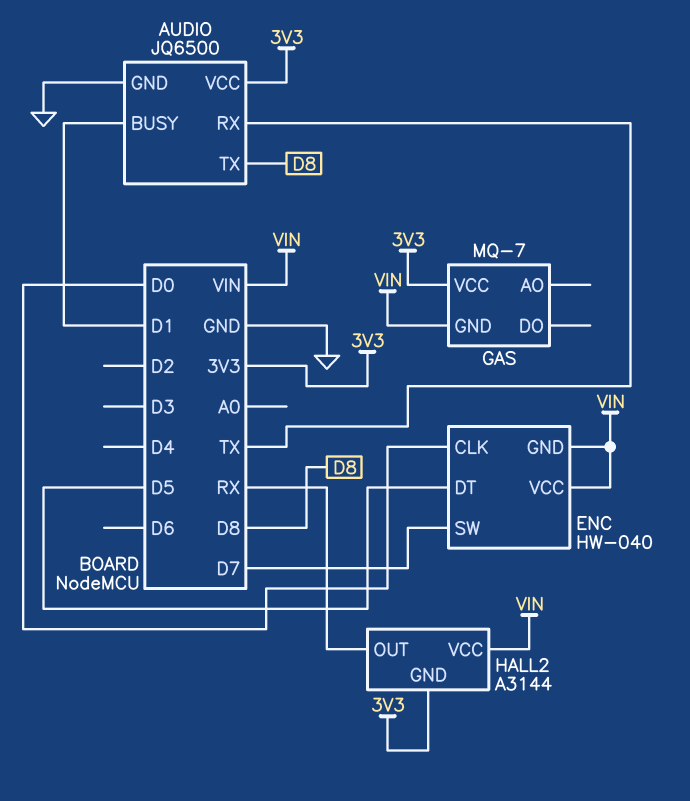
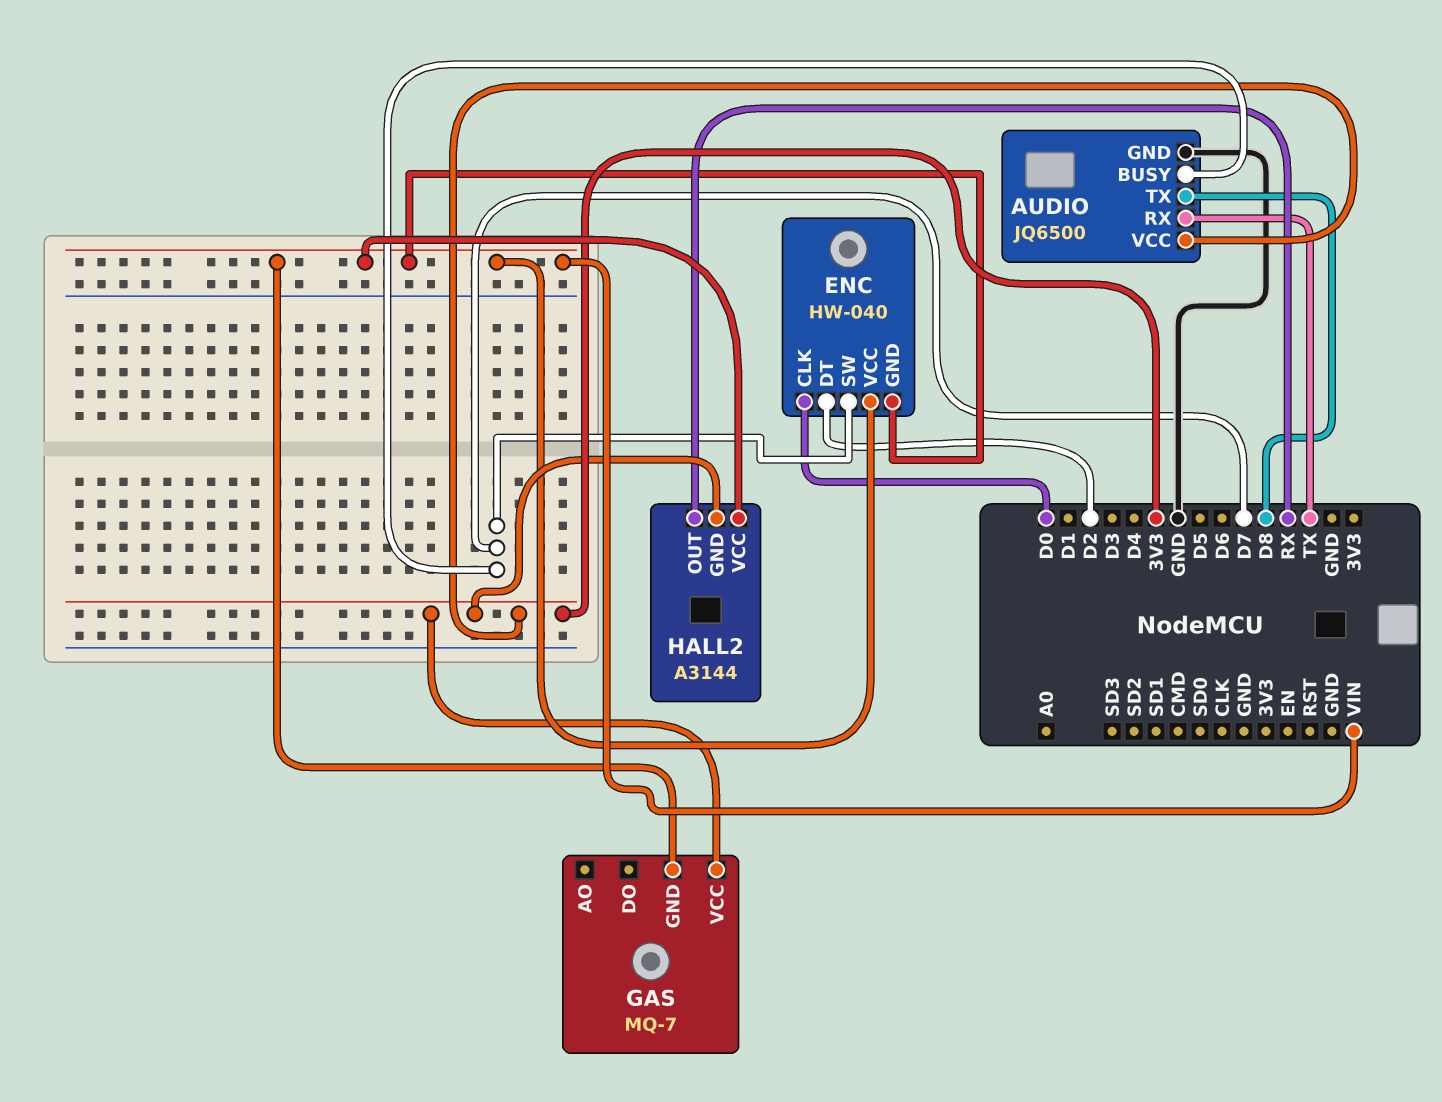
AUDIO pin BUSY: D1 -> D7
ENC pin DT: D5 -> D2

